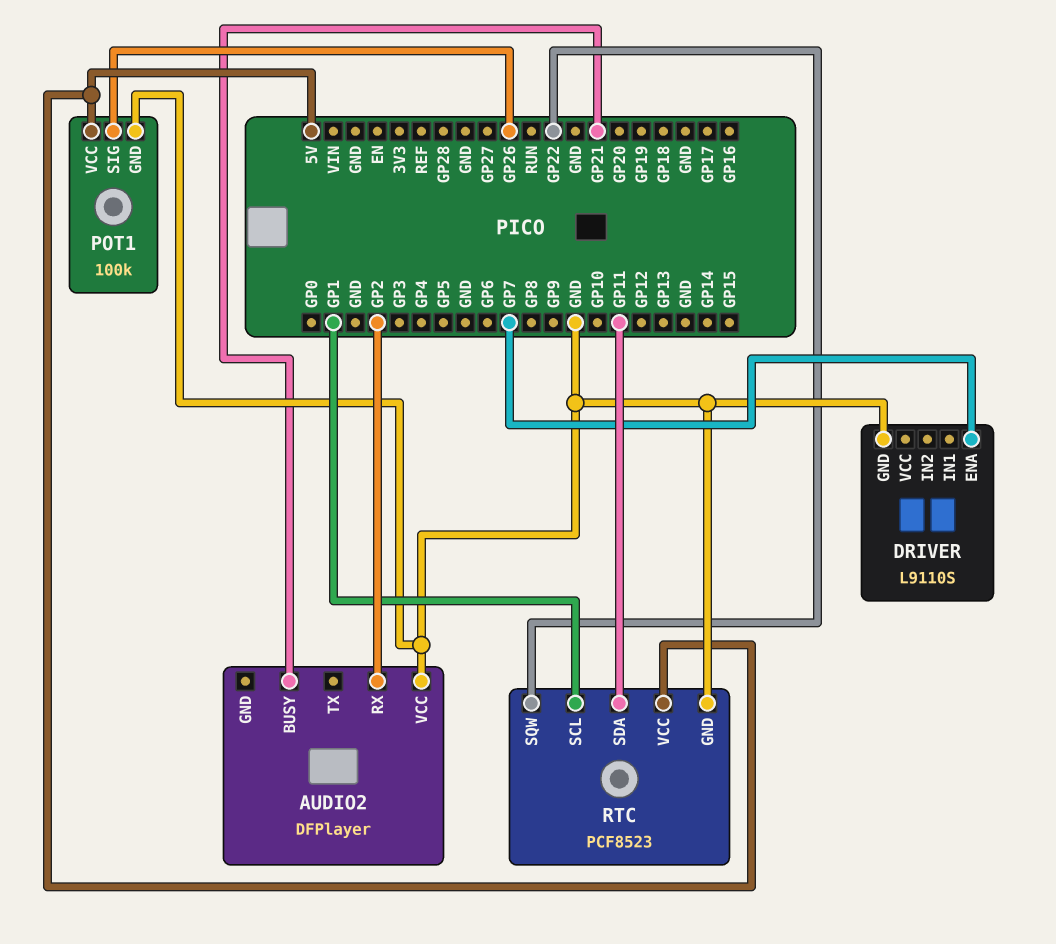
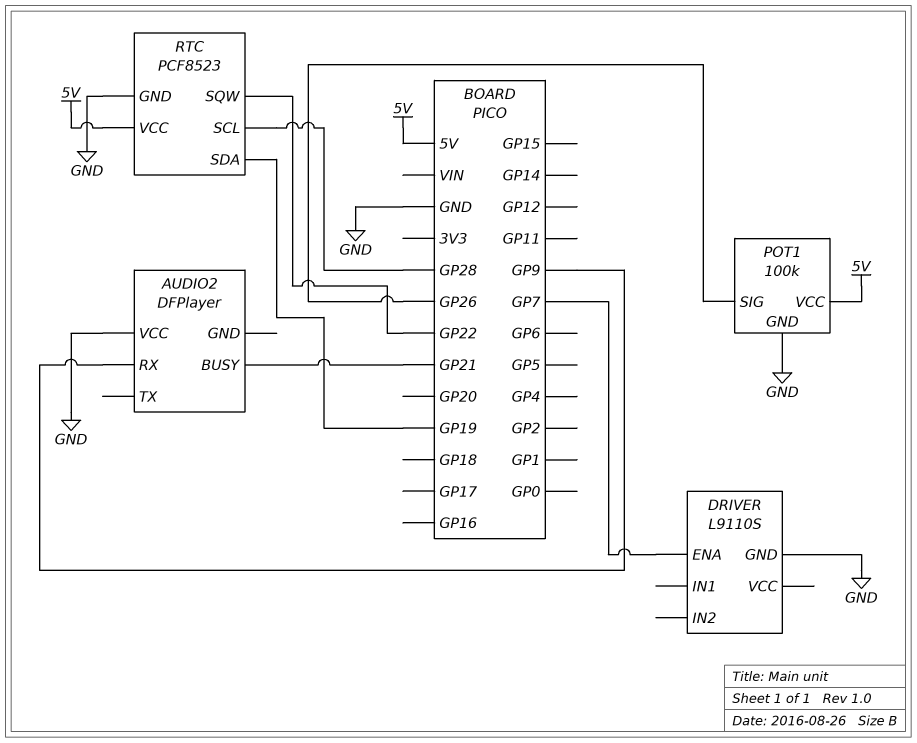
AUDIO2 pin RX: GP2 -> GP9
RTC pin SCL: GP1 -> GP28
RTC pin SDA: GP11 -> GP19

